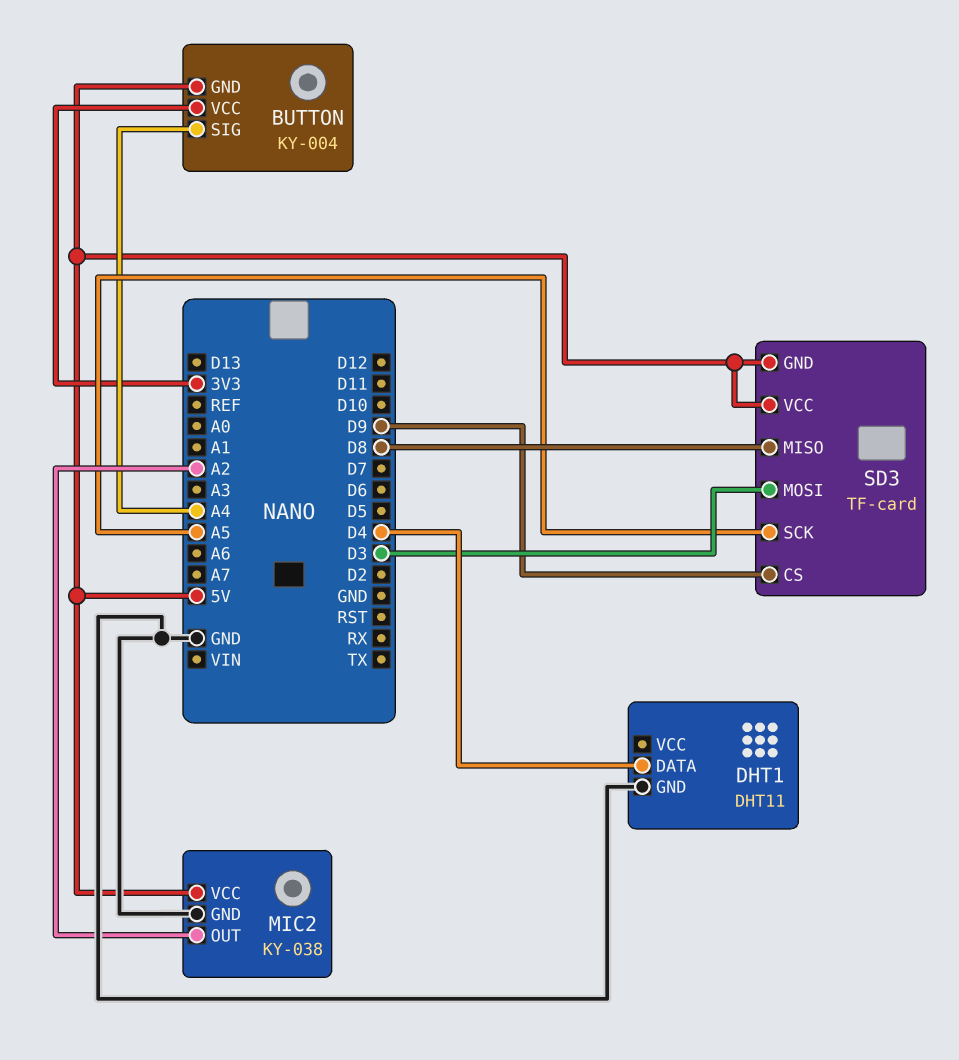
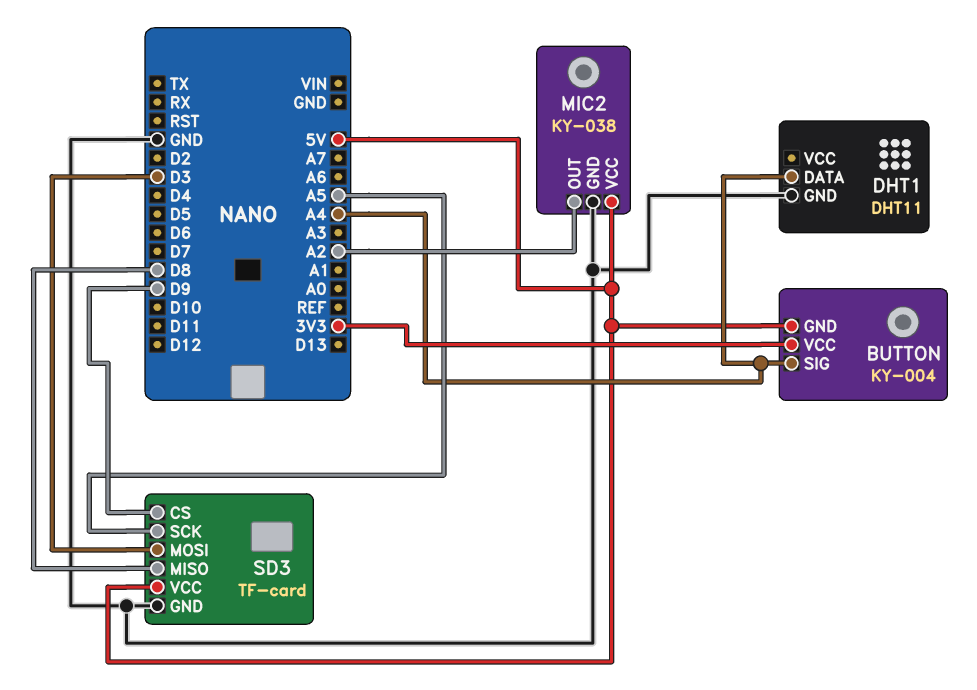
DHT1 pin DATA: D4 -> A4
SD3 pin GND: 5V -> GND

